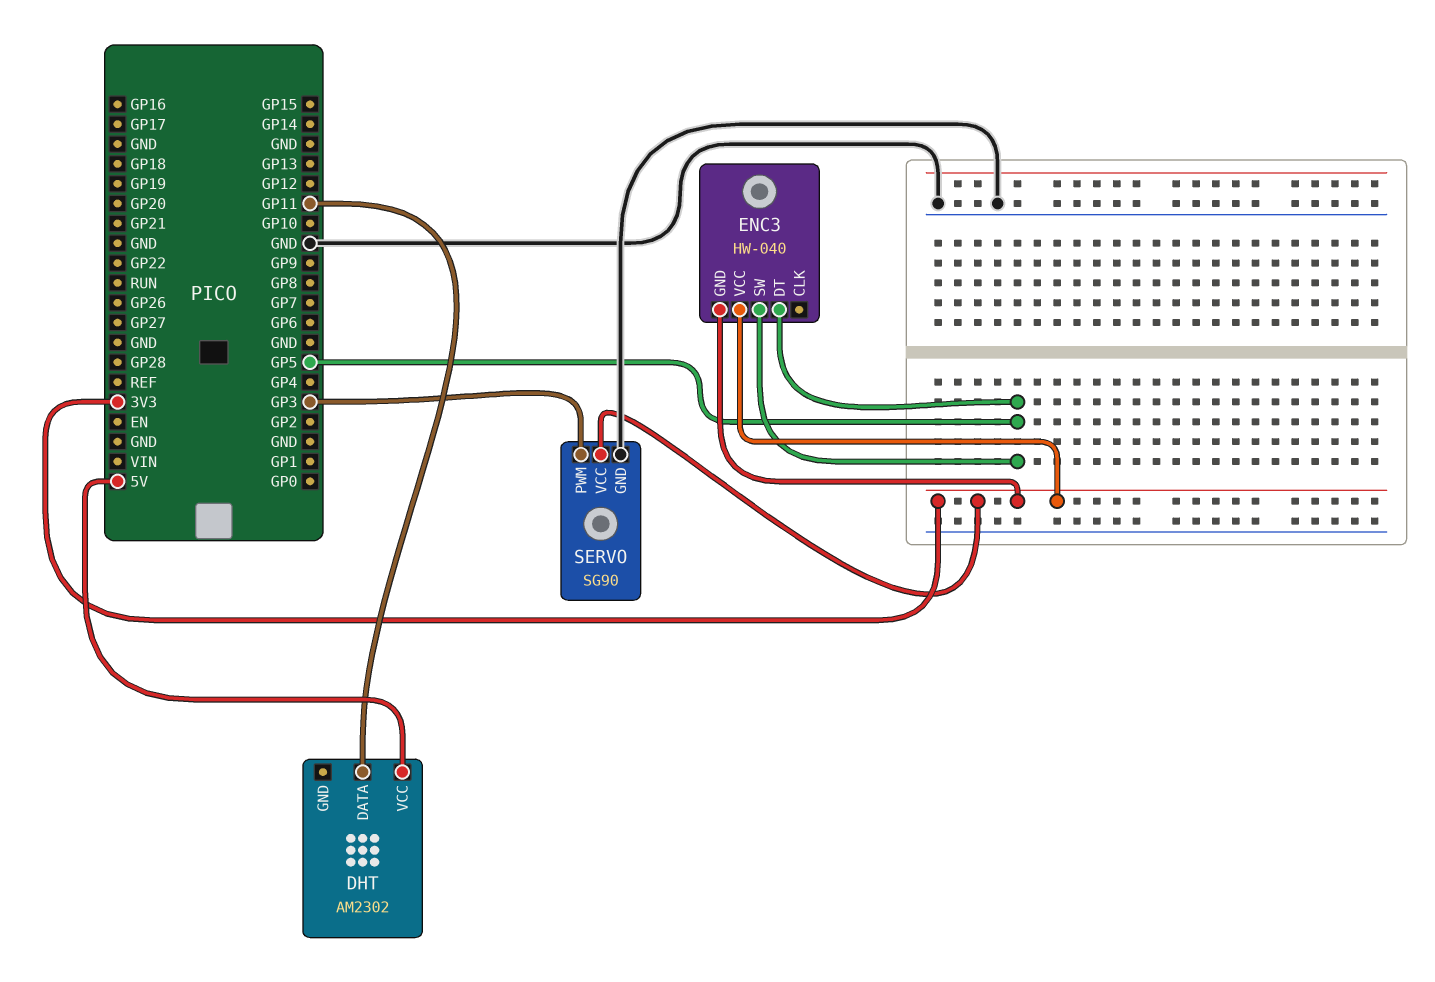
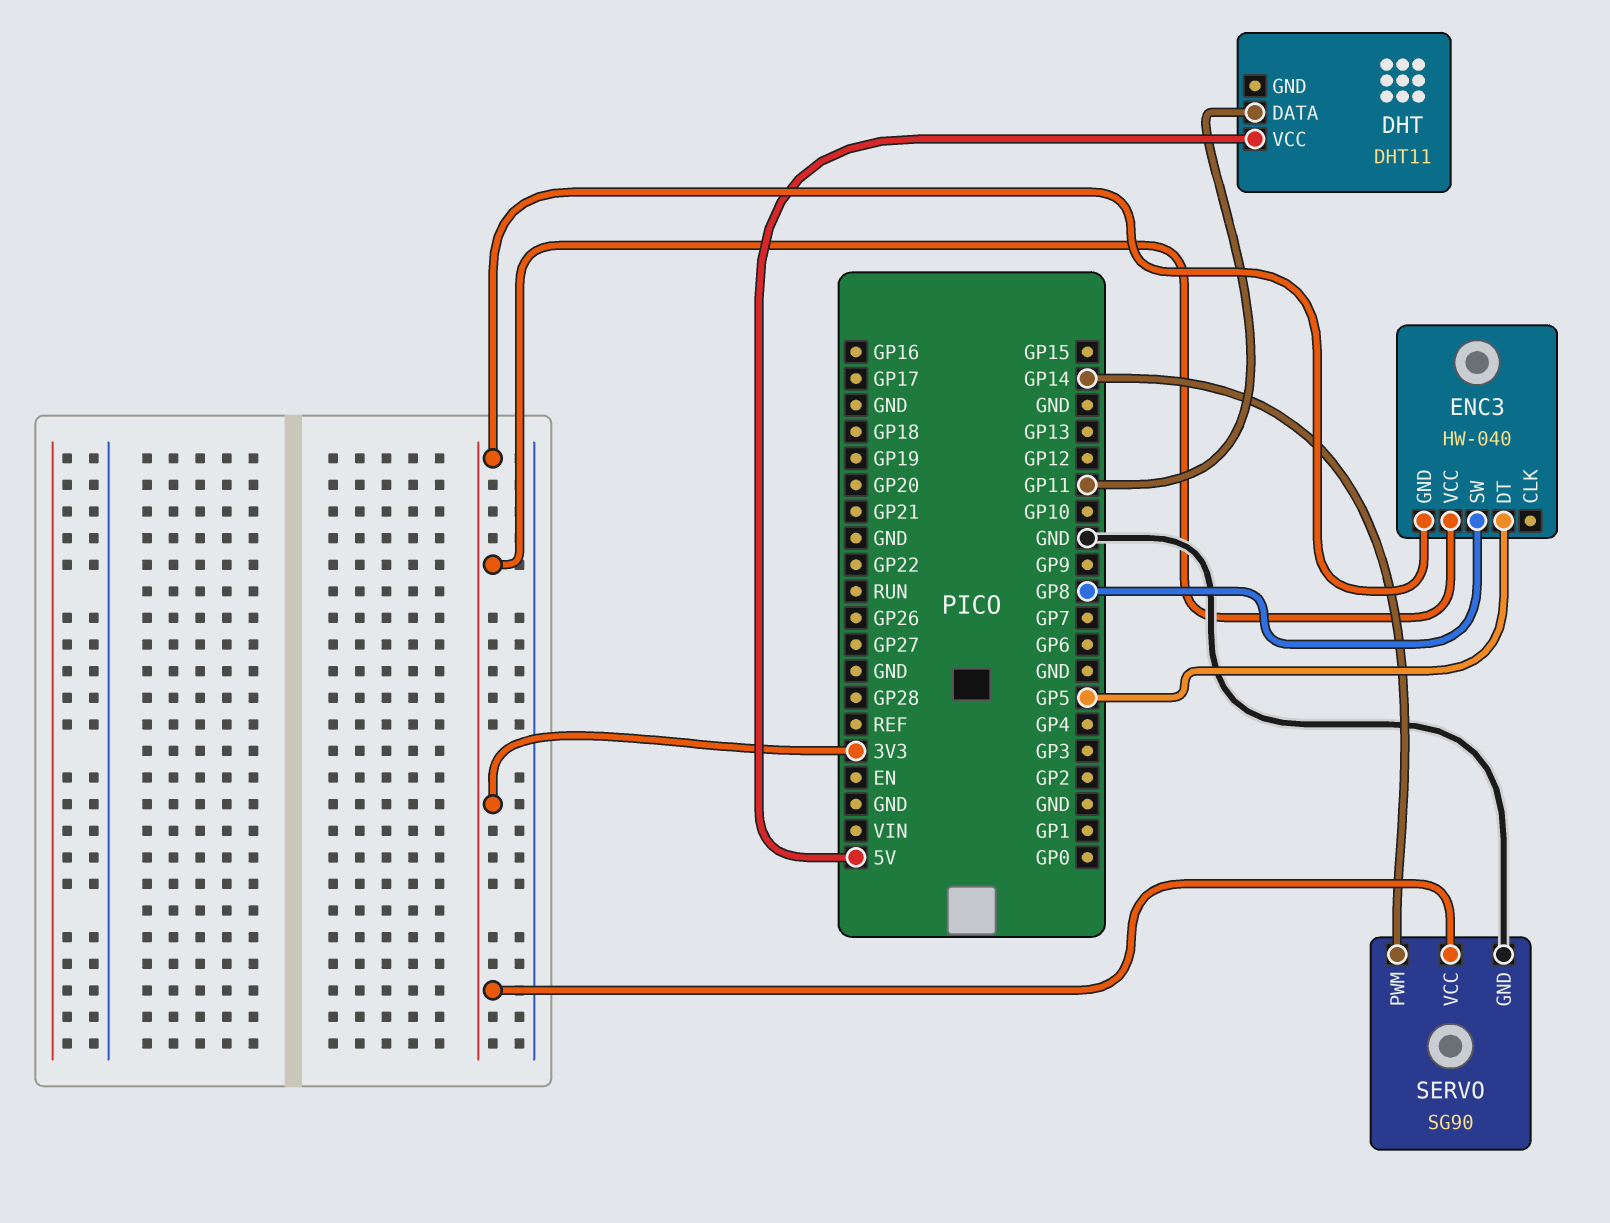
DHT: AM2302 -> DHT11
ENC3 pin SW: GP5 -> GP8
SERVO pin PWM: GP3 -> GP14

